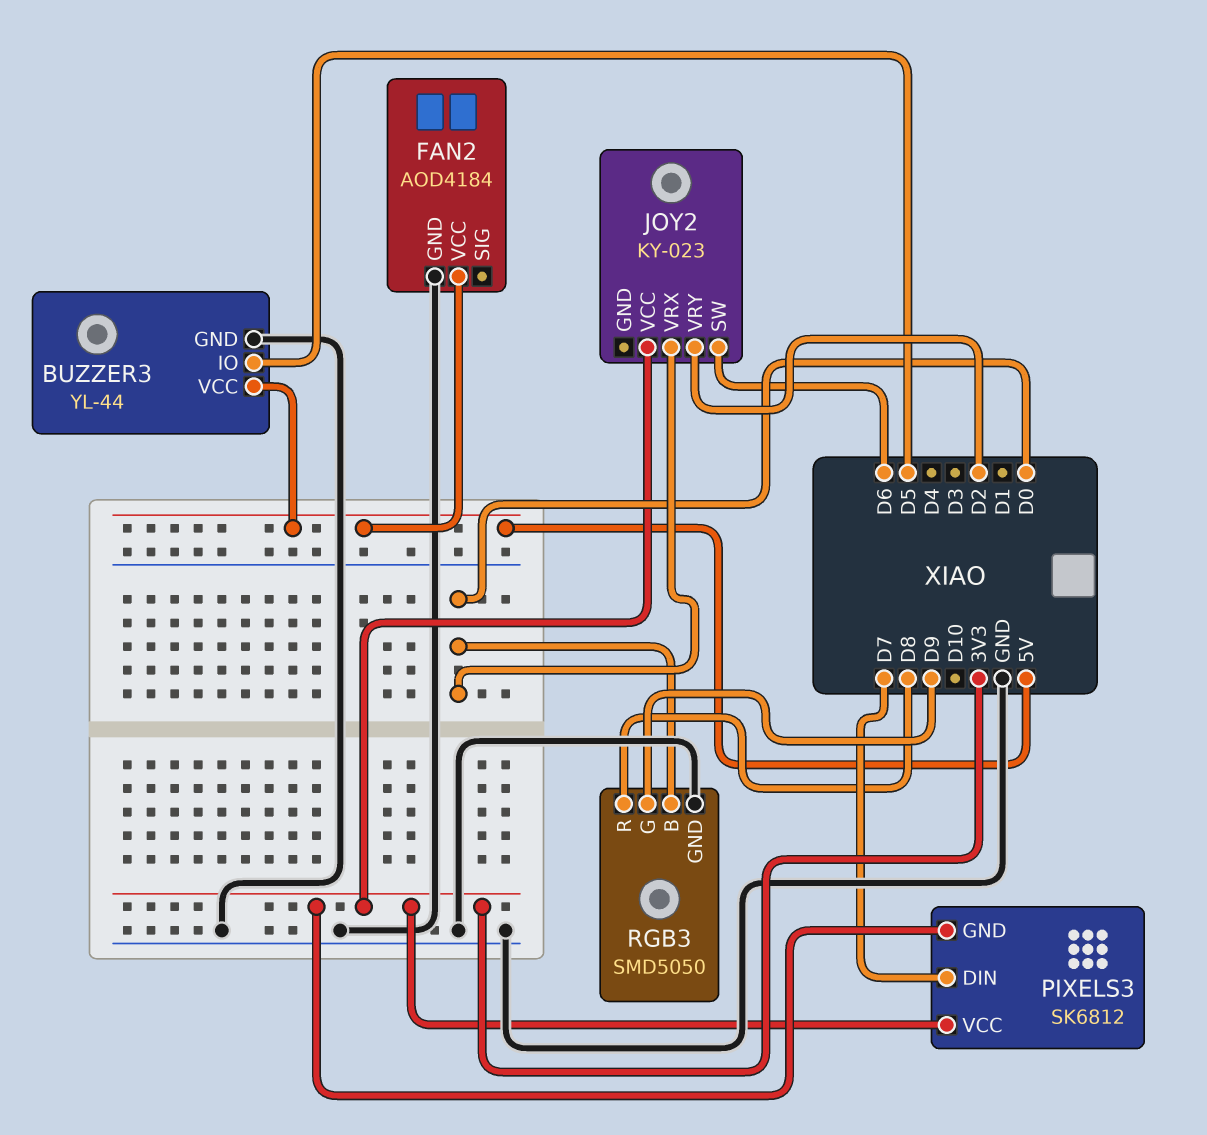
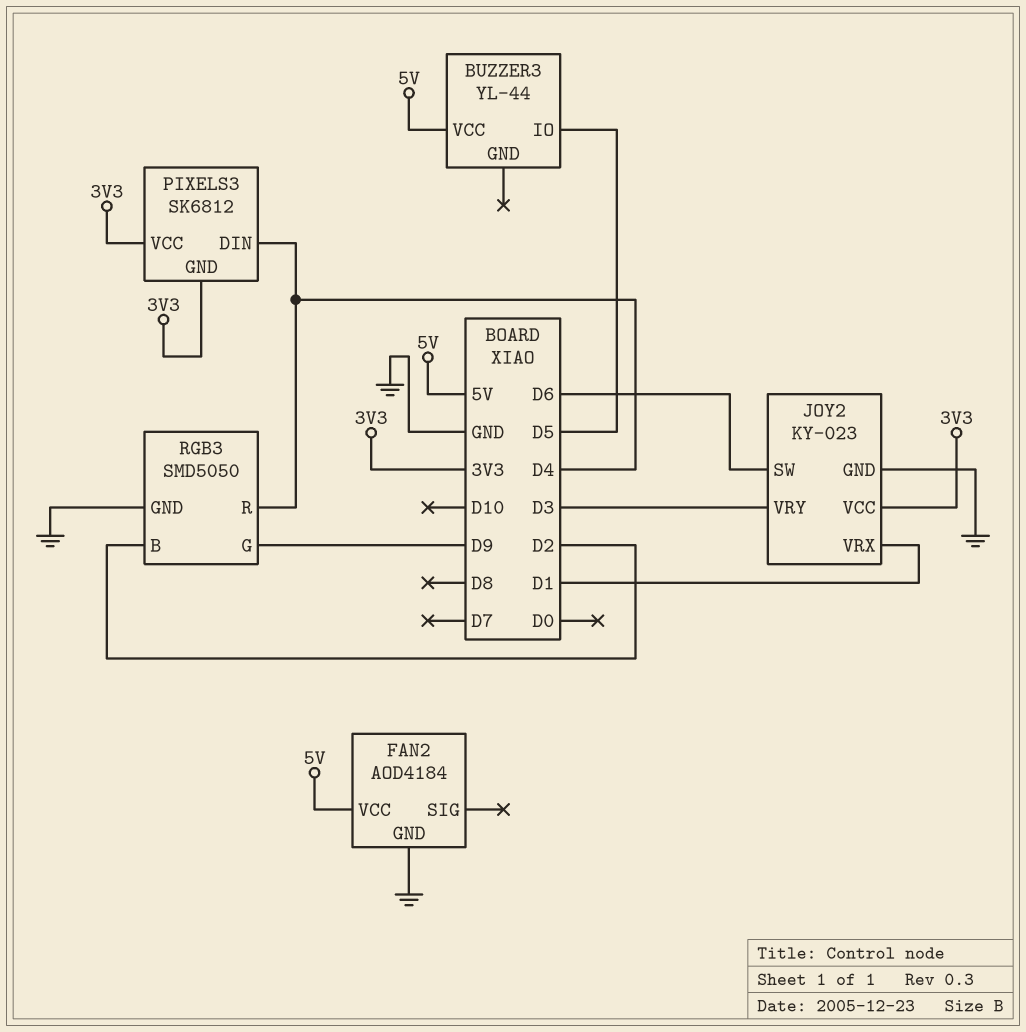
BUZZER3 pin GND: GND -> none
JOY2 pin GND: none -> GND
JOY2 pin VRX: D0 -> D1
JOY2 pin VRY: D2 -> D3
PIXELS3 pin DIN: D7 -> D4
RGB3 pin B: D0 -> D2
RGB3 pin R: D8 -> D4

